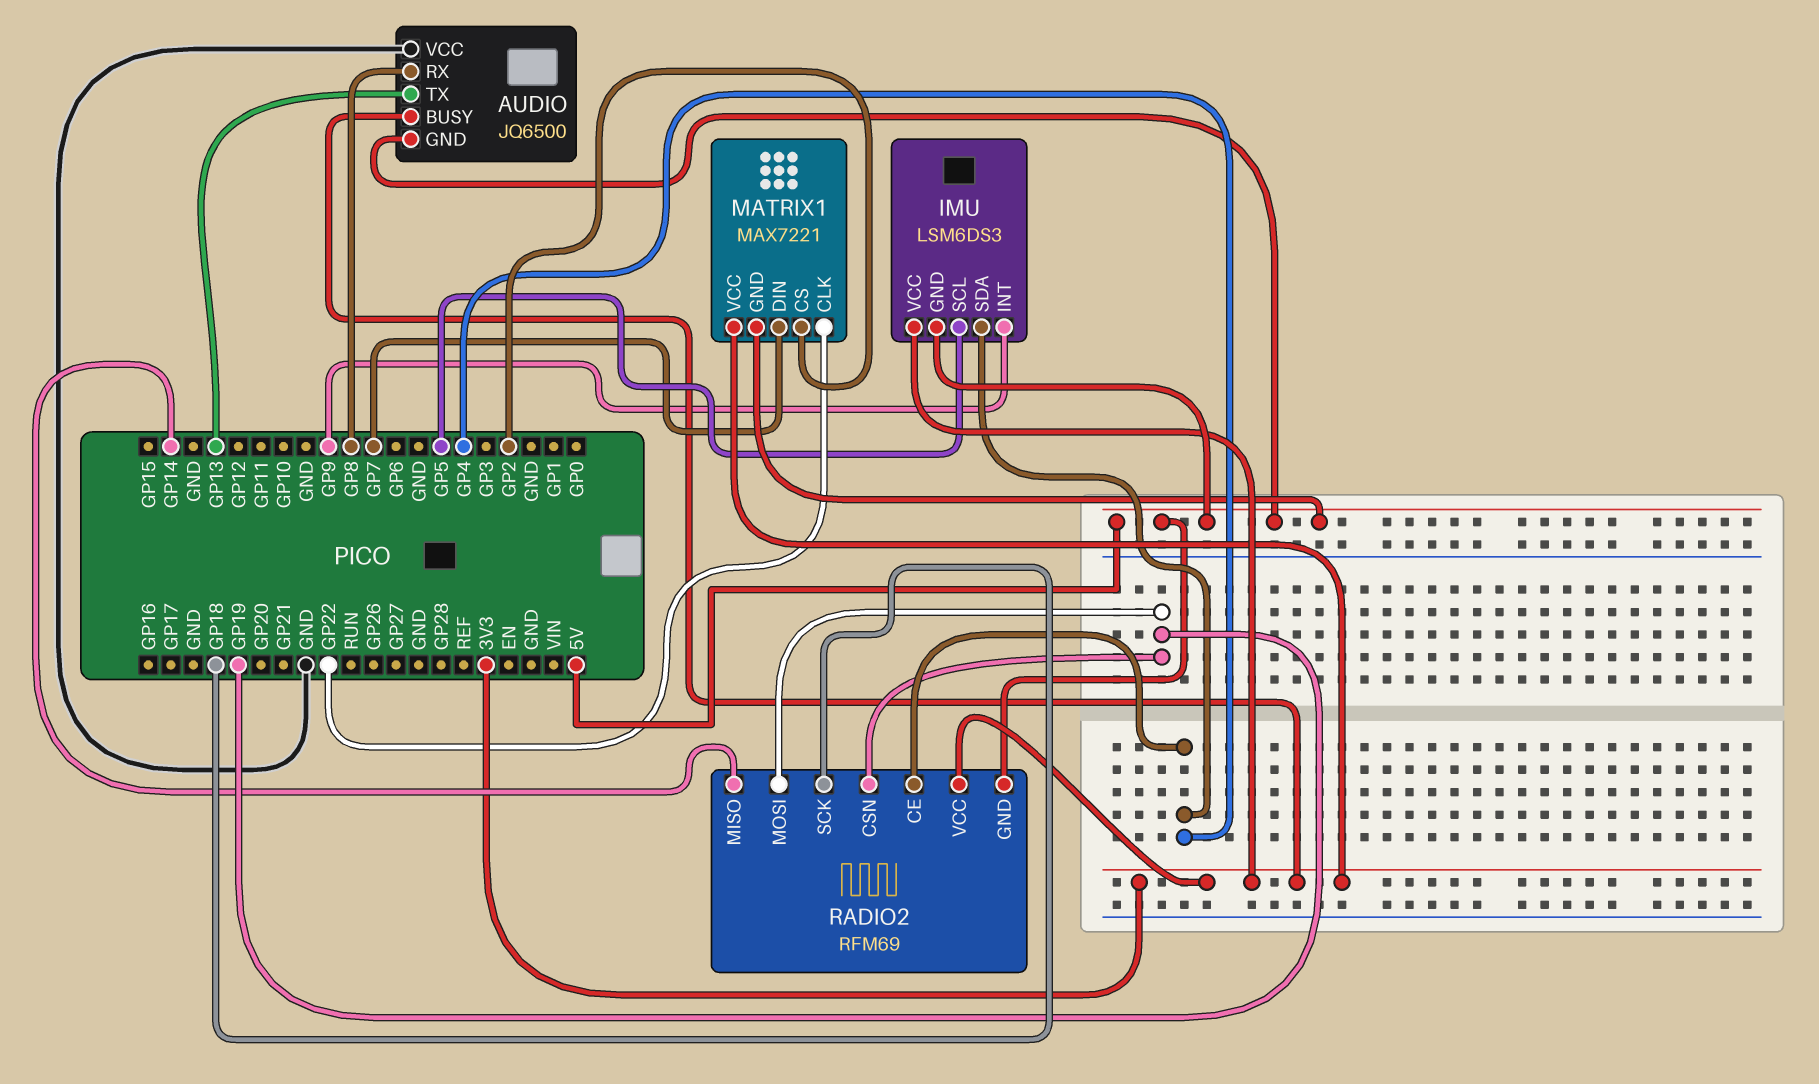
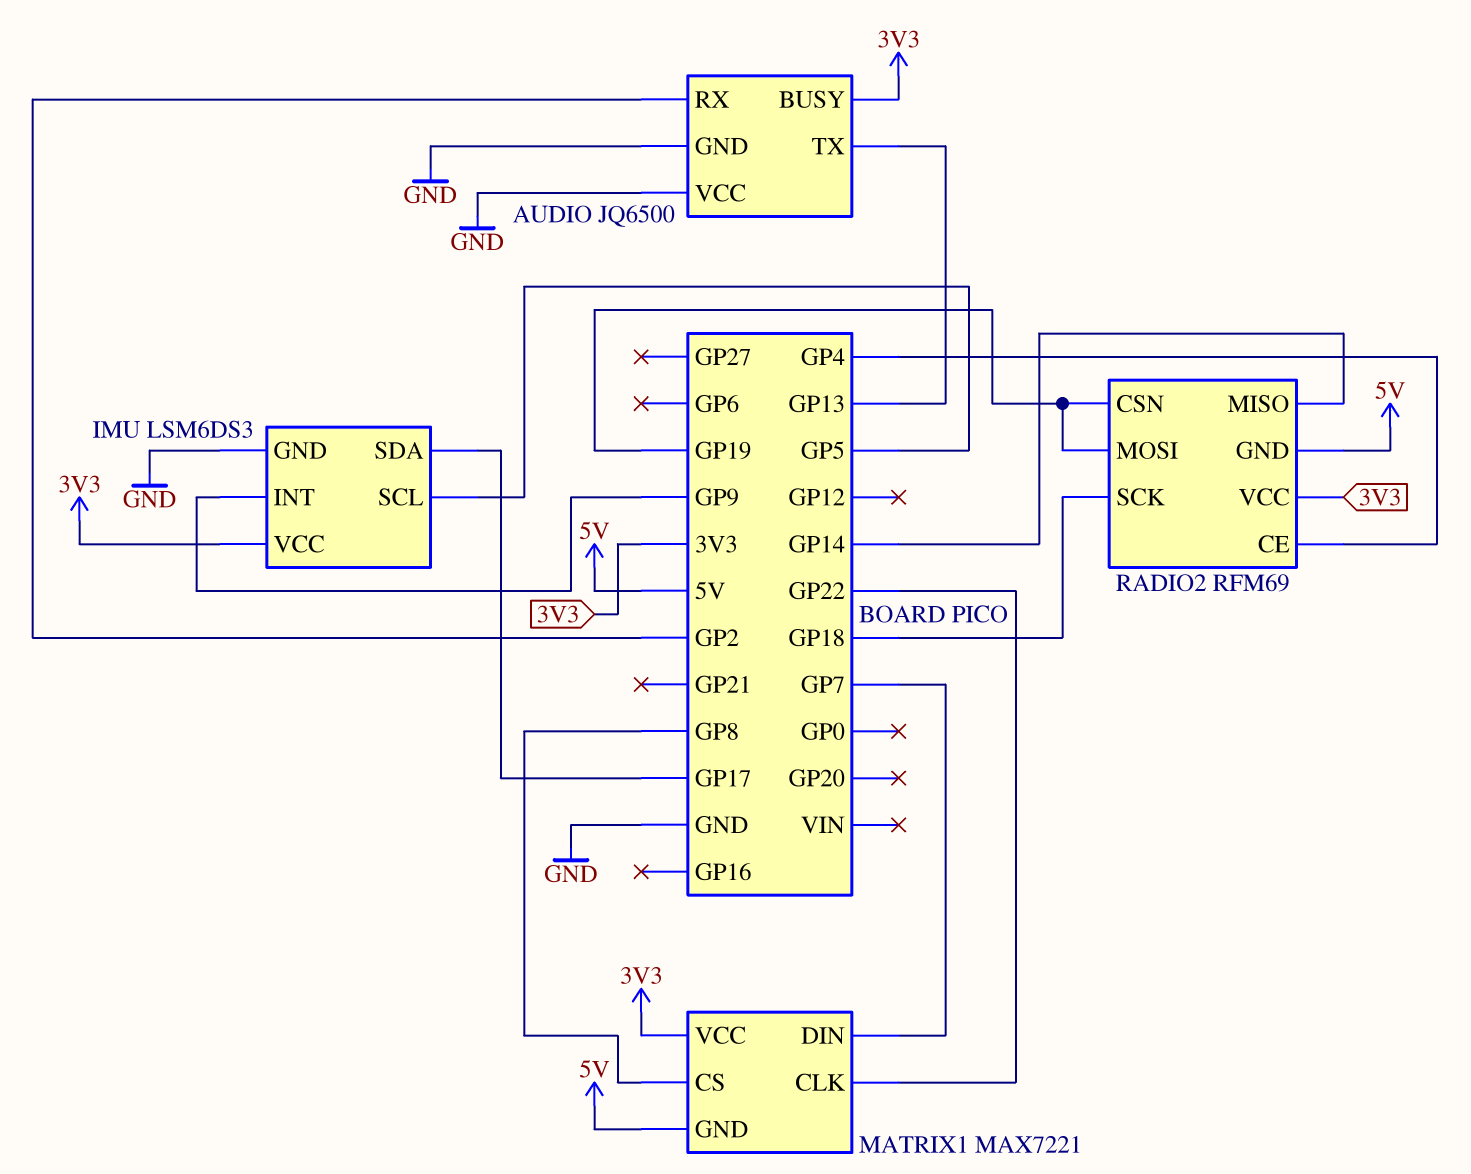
AUDIO pin GND: 5V -> GND
AUDIO pin RX: GP8 -> GP2
IMU pin GND: 5V -> GND
IMU pin SDA: GP4 -> GP17
MATRIX1 pin CS: GP2 -> GP8

